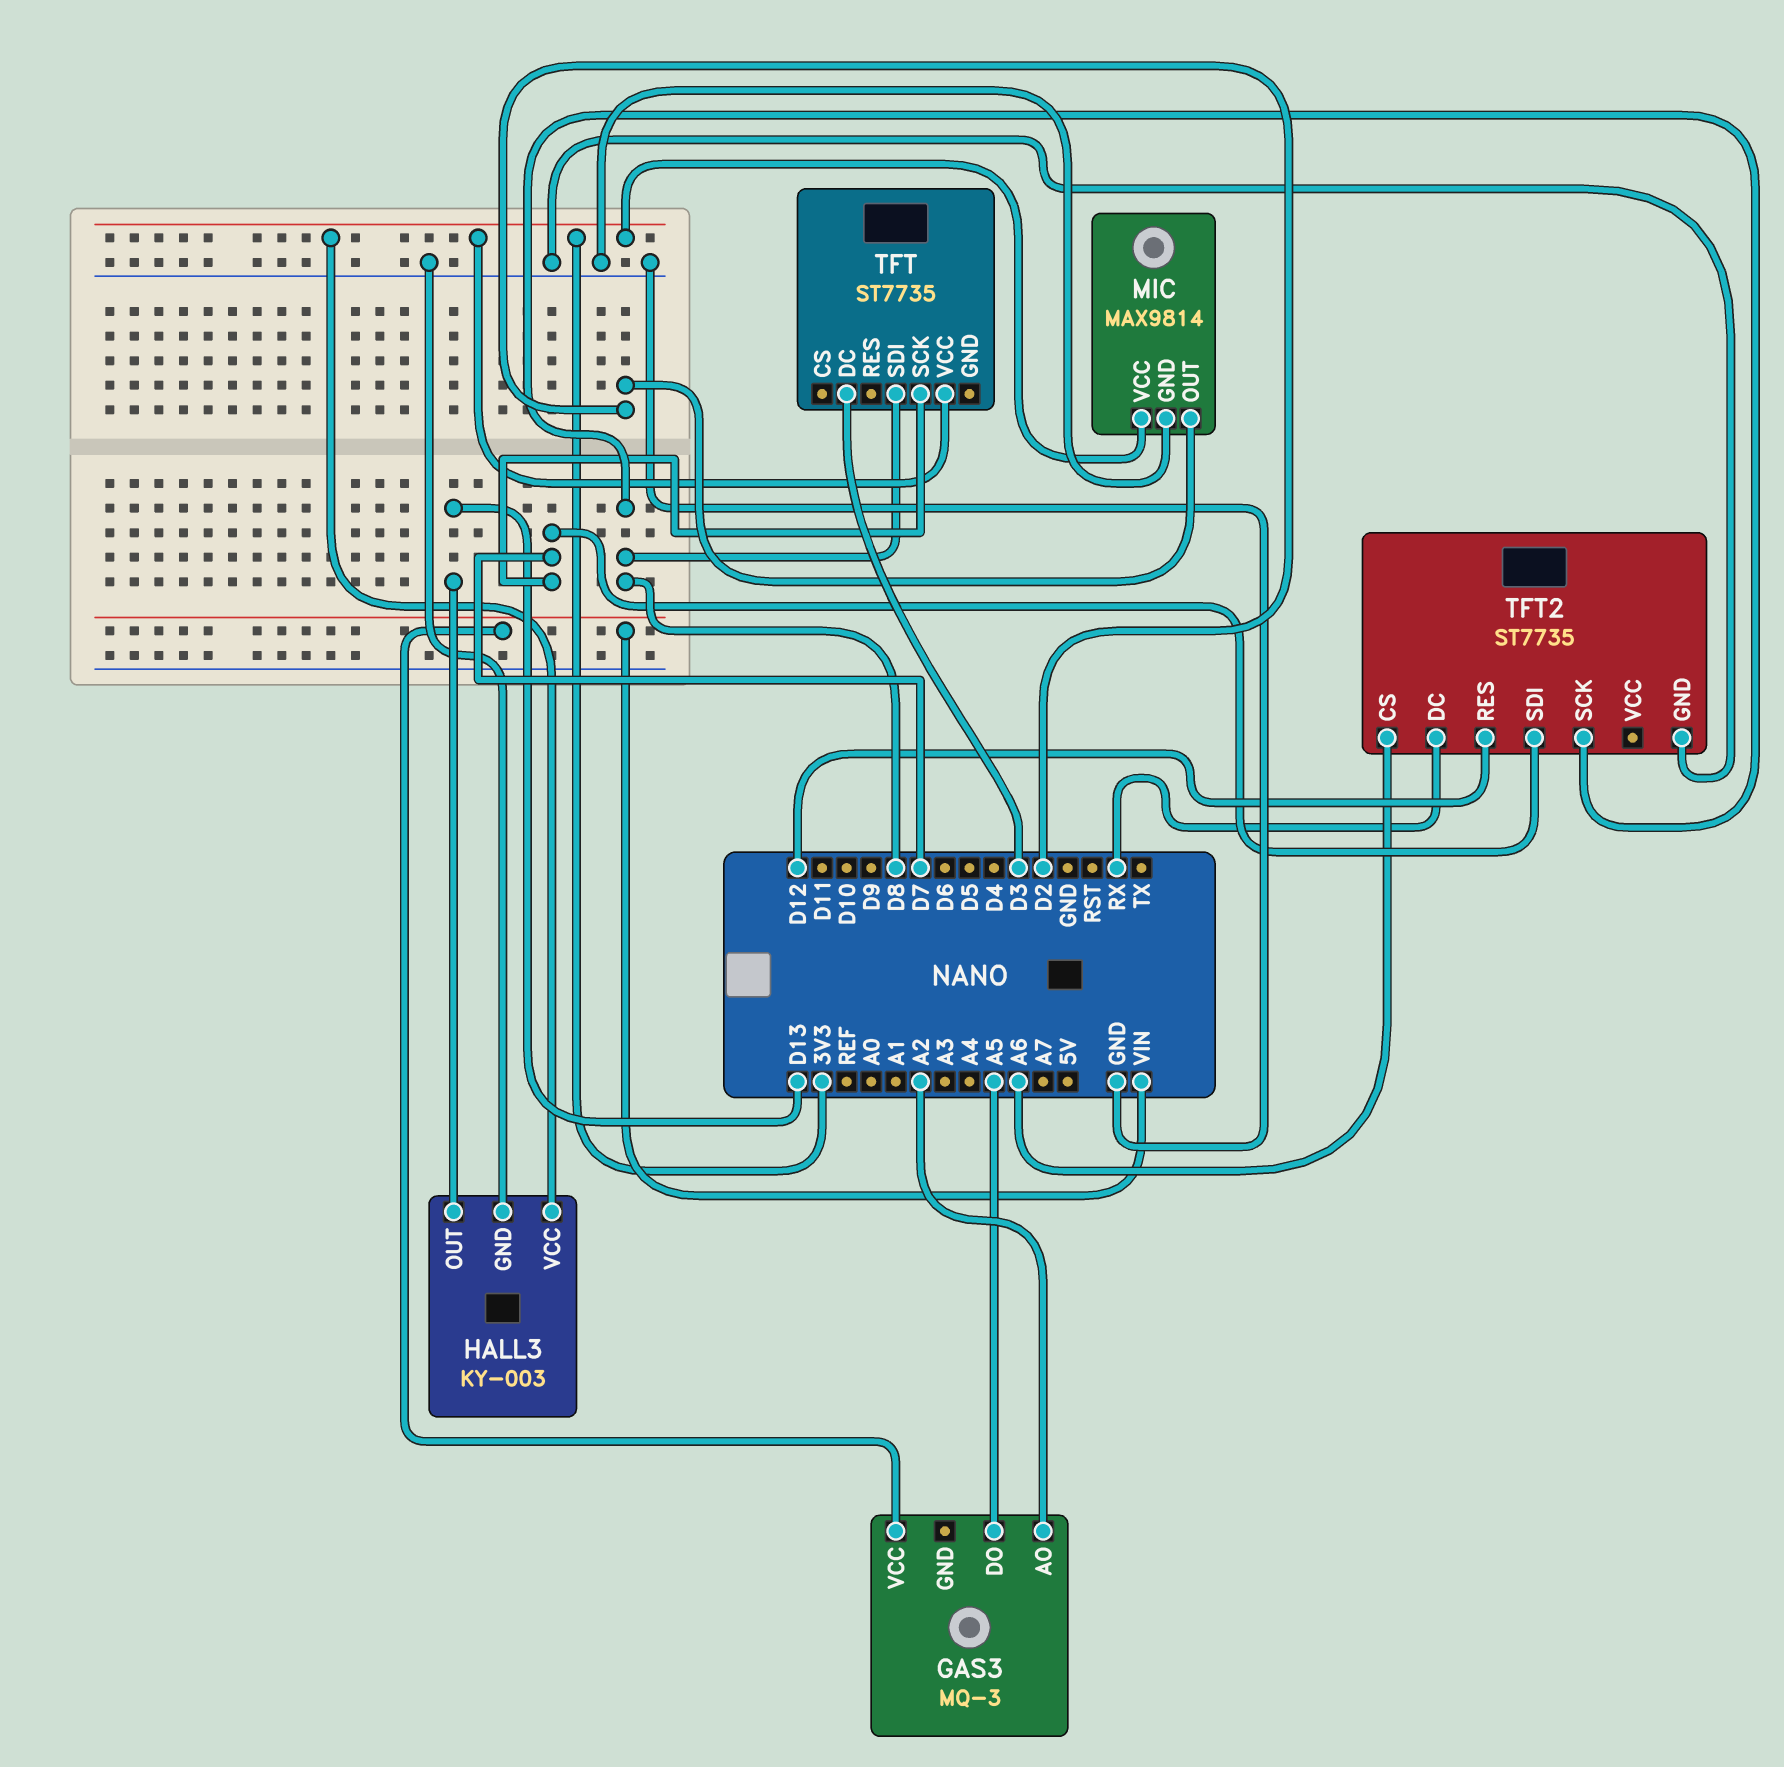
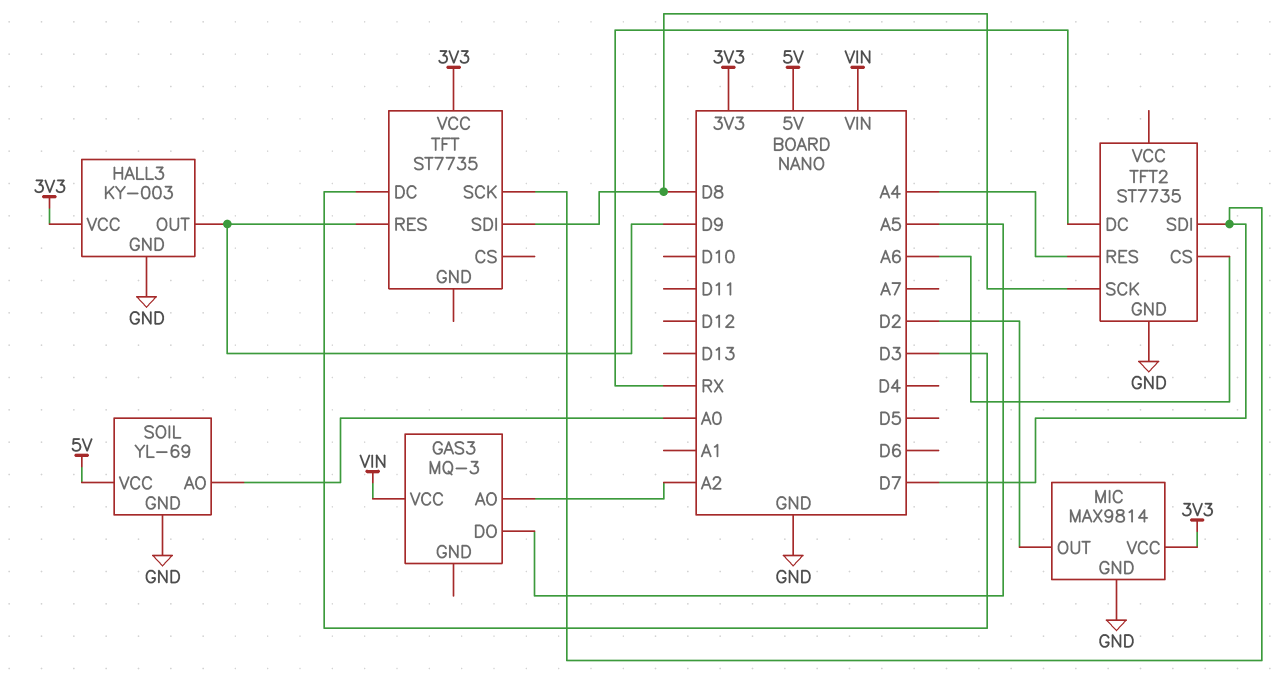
HALL3 pin OUT: D13 -> D9
SOIL: none -> YL-69
SOIL pin AO: none -> A0
SOIL pin GND: none -> GND
SOIL pin VCC: none -> 5V
TFT pin RES: none -> D9
TFT2 pin RES: D12 -> A4

